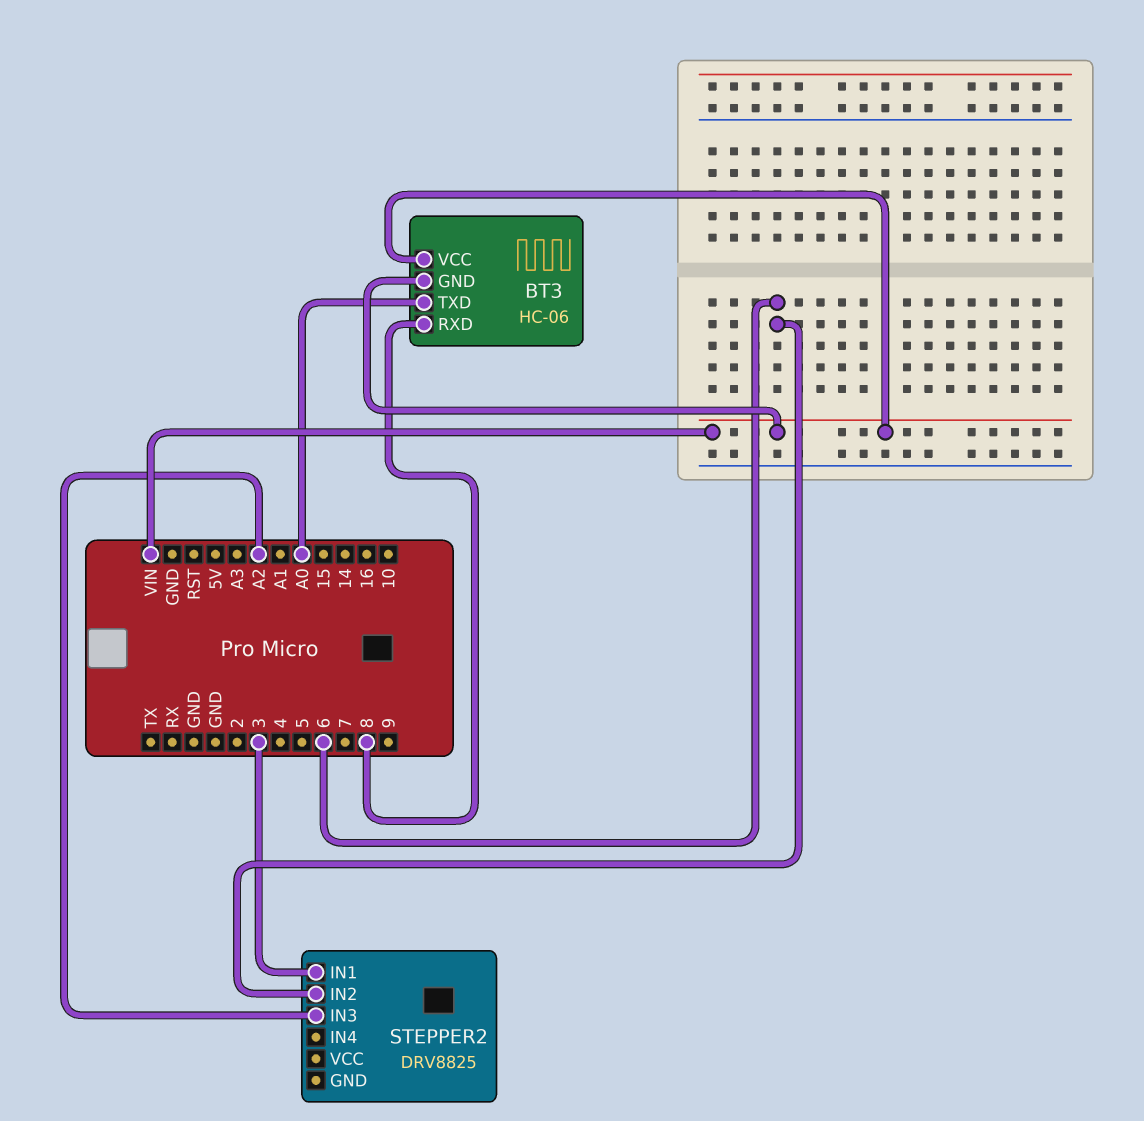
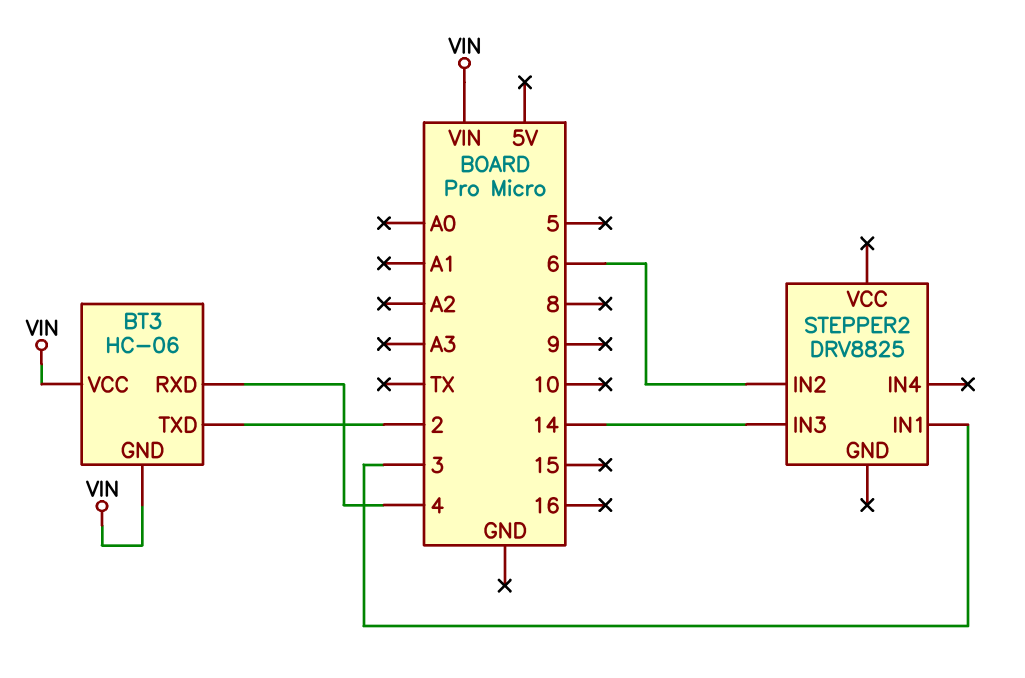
BT3 pin RXD: 8 -> 4
BT3 pin TXD: A0 -> 2
STEPPER2 pin IN3: A2 -> 14

